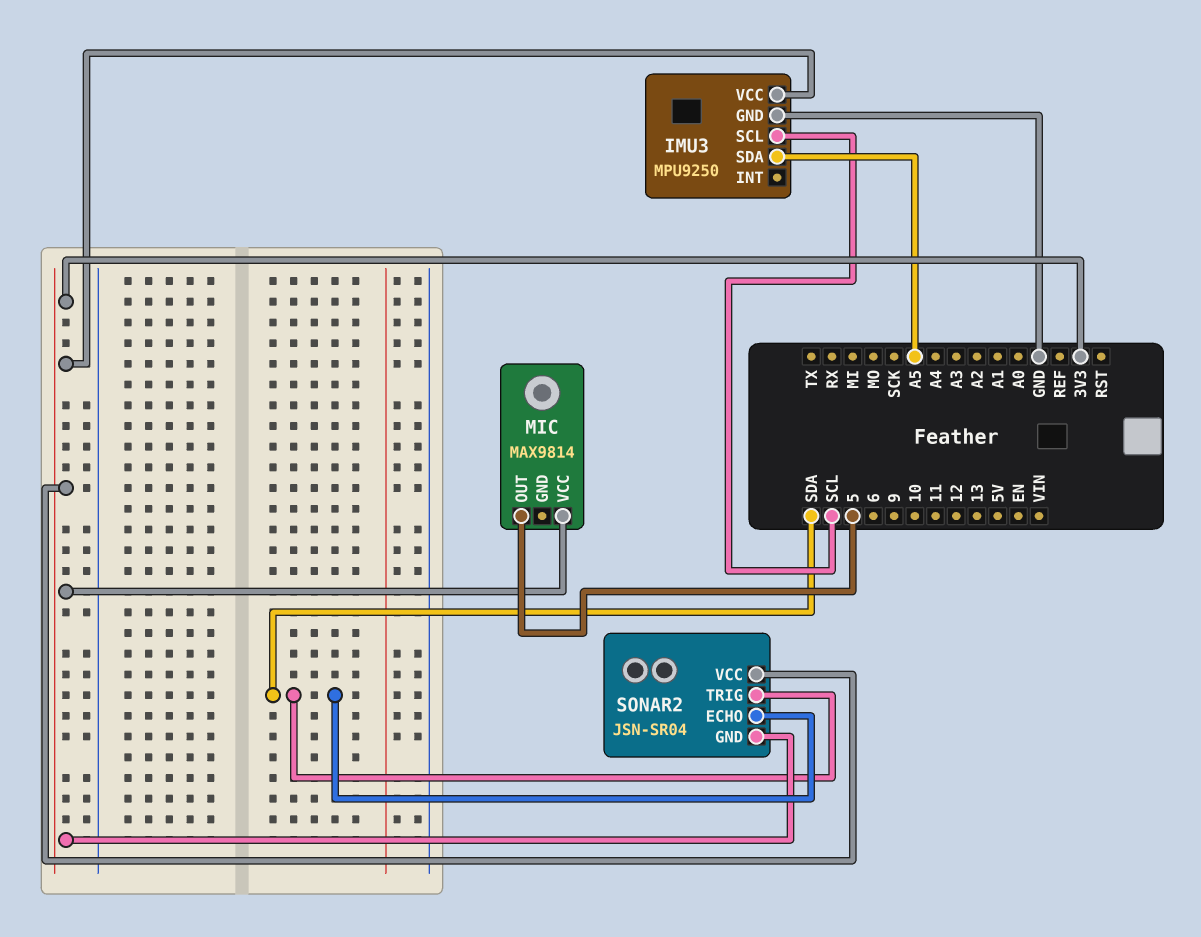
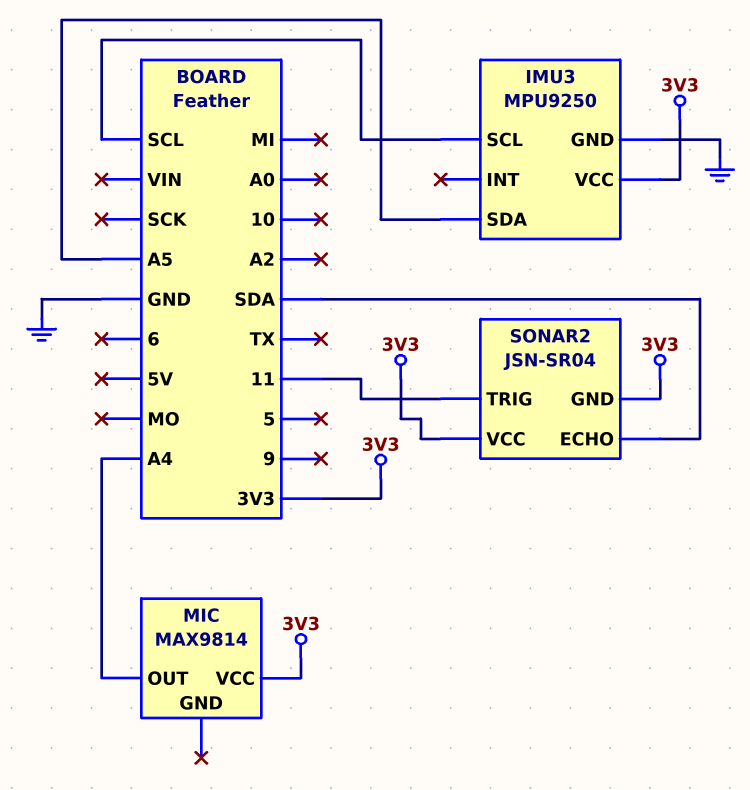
MIC pin OUT: 5 -> A4
SONAR2 pin TRIG: SDA -> 11

